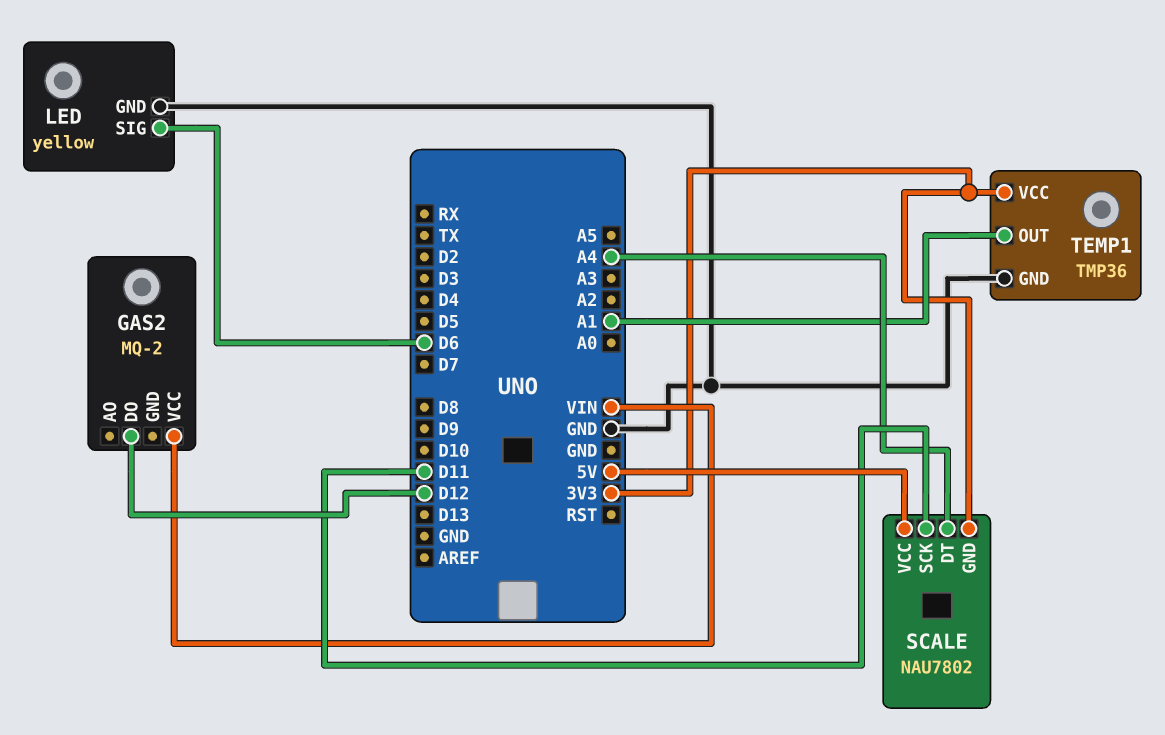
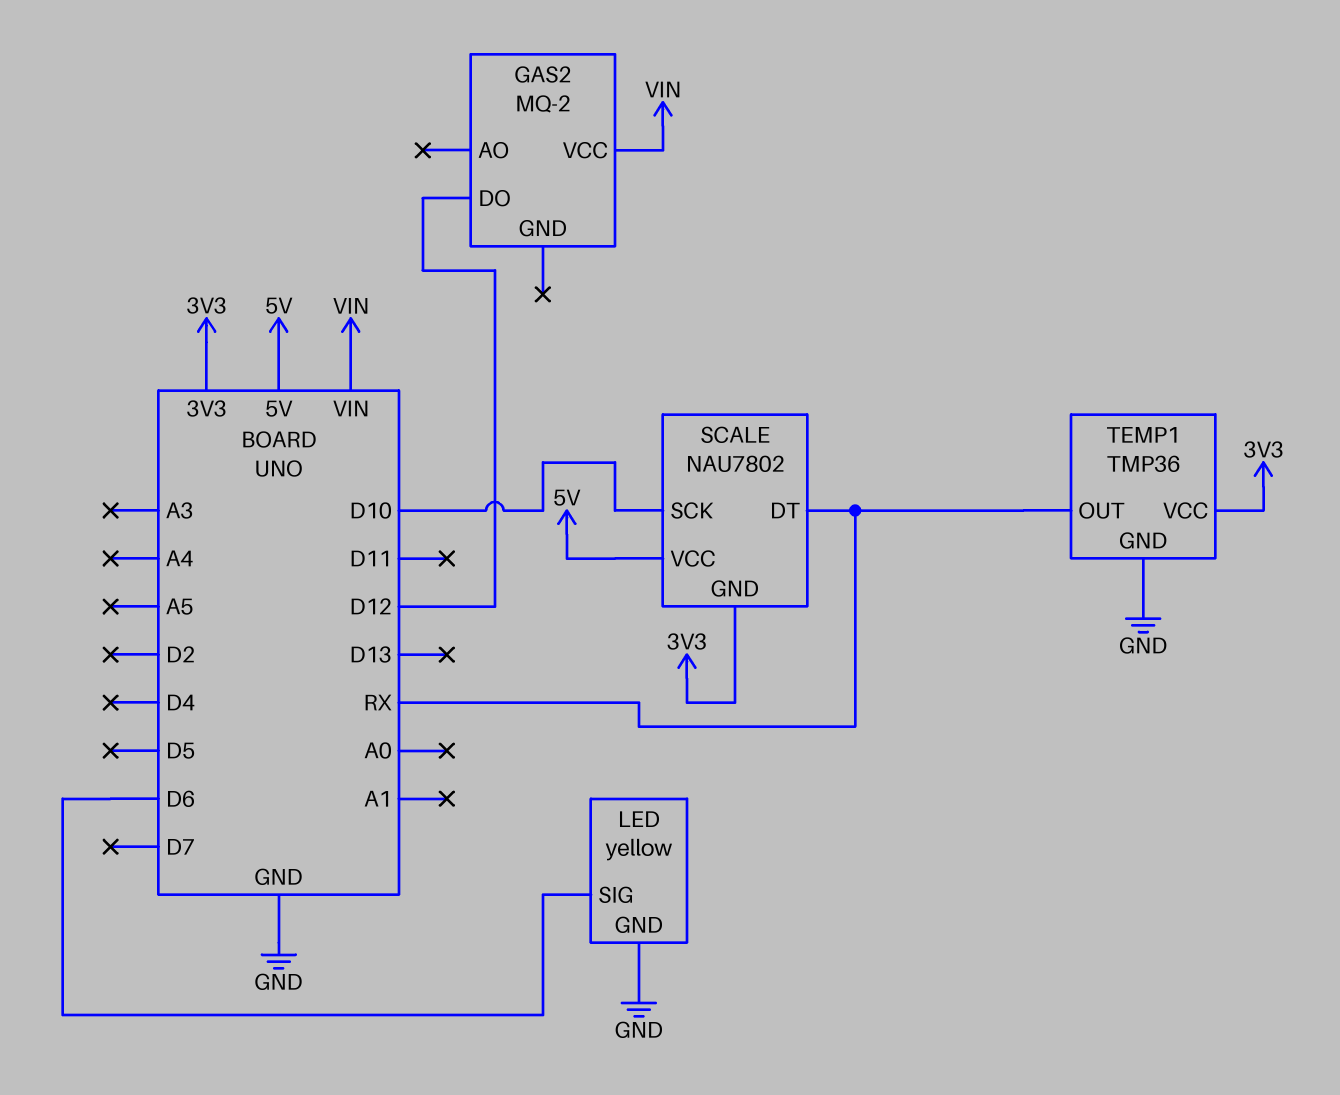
SCALE pin DT: A4 -> RX
SCALE pin SCK: D11 -> D10
TEMP1 pin OUT: A1 -> RX

